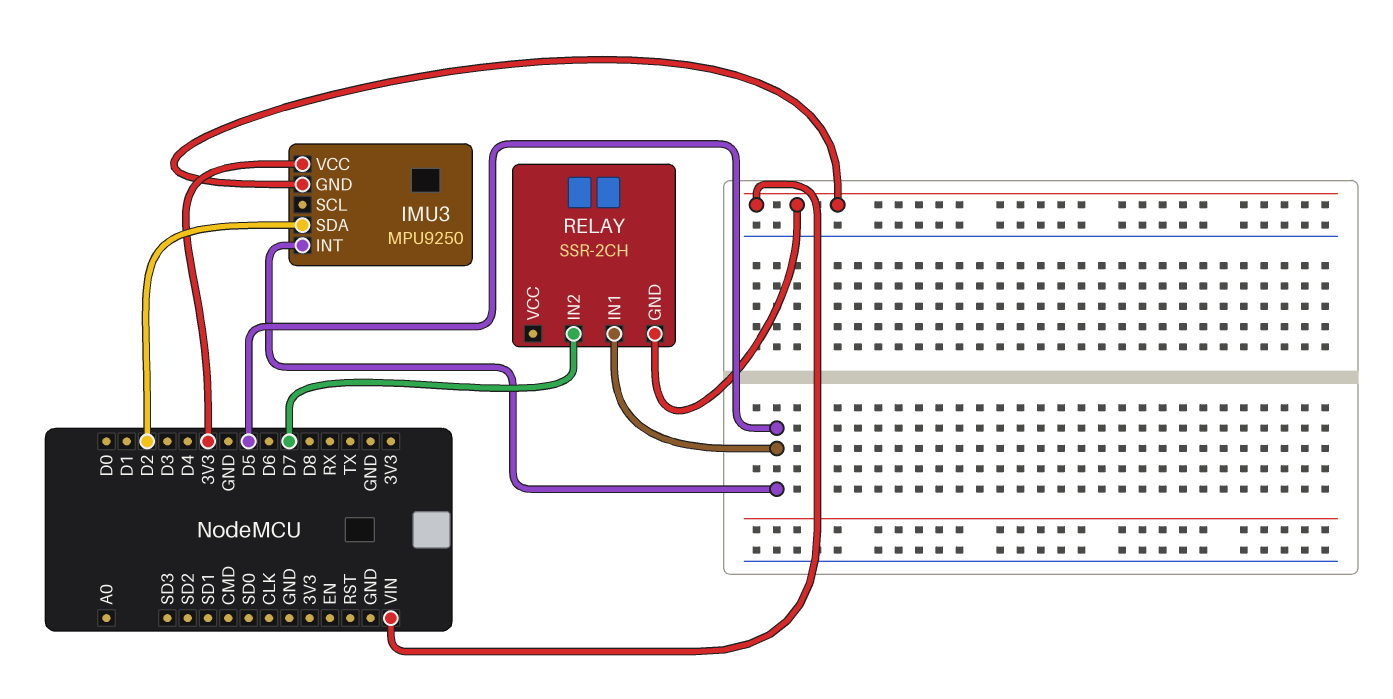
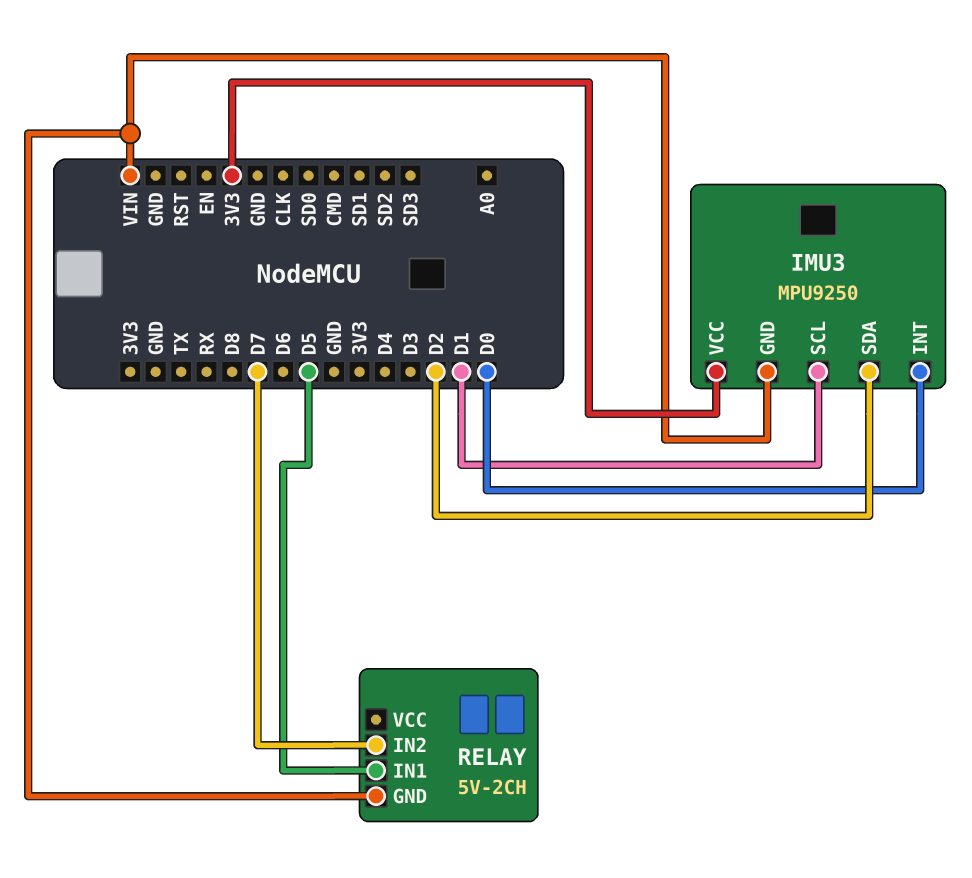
IMU3 pin INT: D5 -> D0
IMU3 pin SCL: none -> D1
RELAY: SSR-2CH -> 5V-2CH

